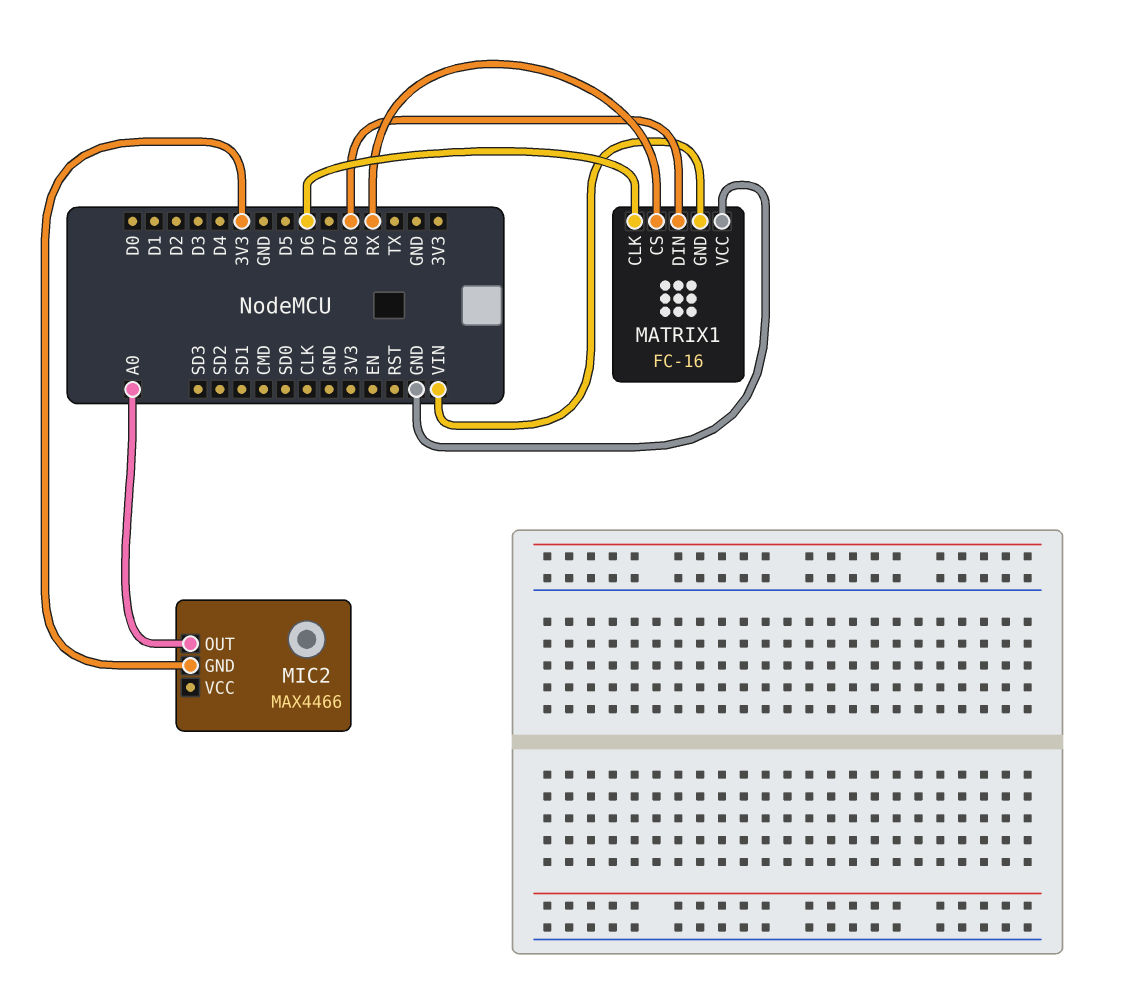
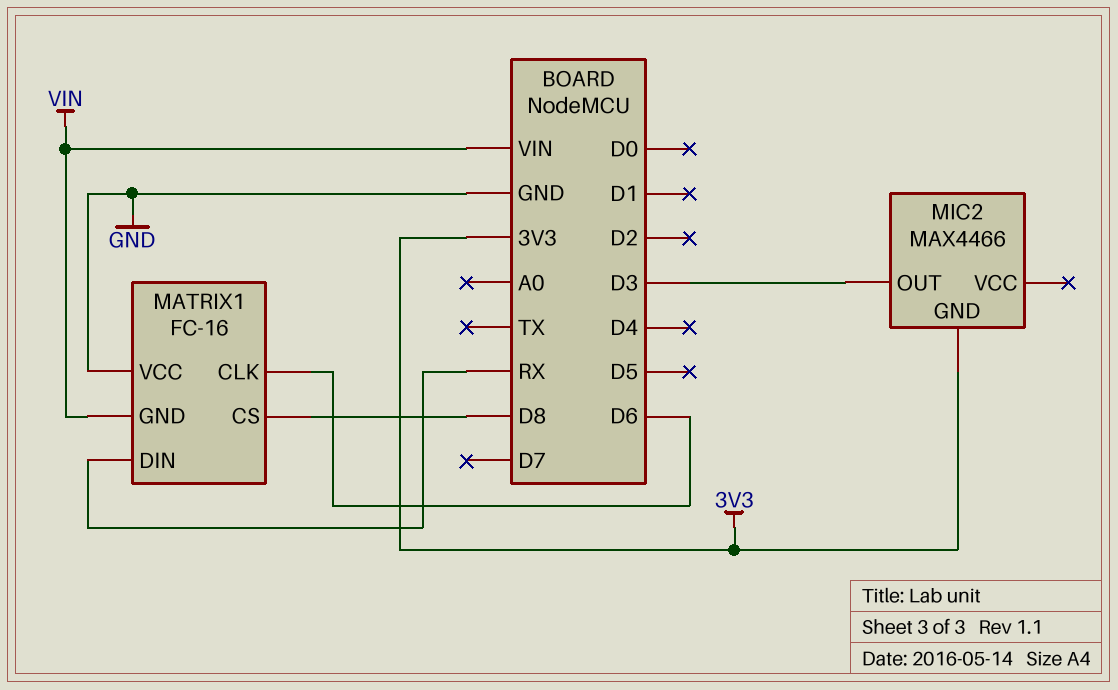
MATRIX1 pin CS: RX -> D8
MATRIX1 pin DIN: D8 -> RX
MIC2 pin OUT: A0 -> D3

